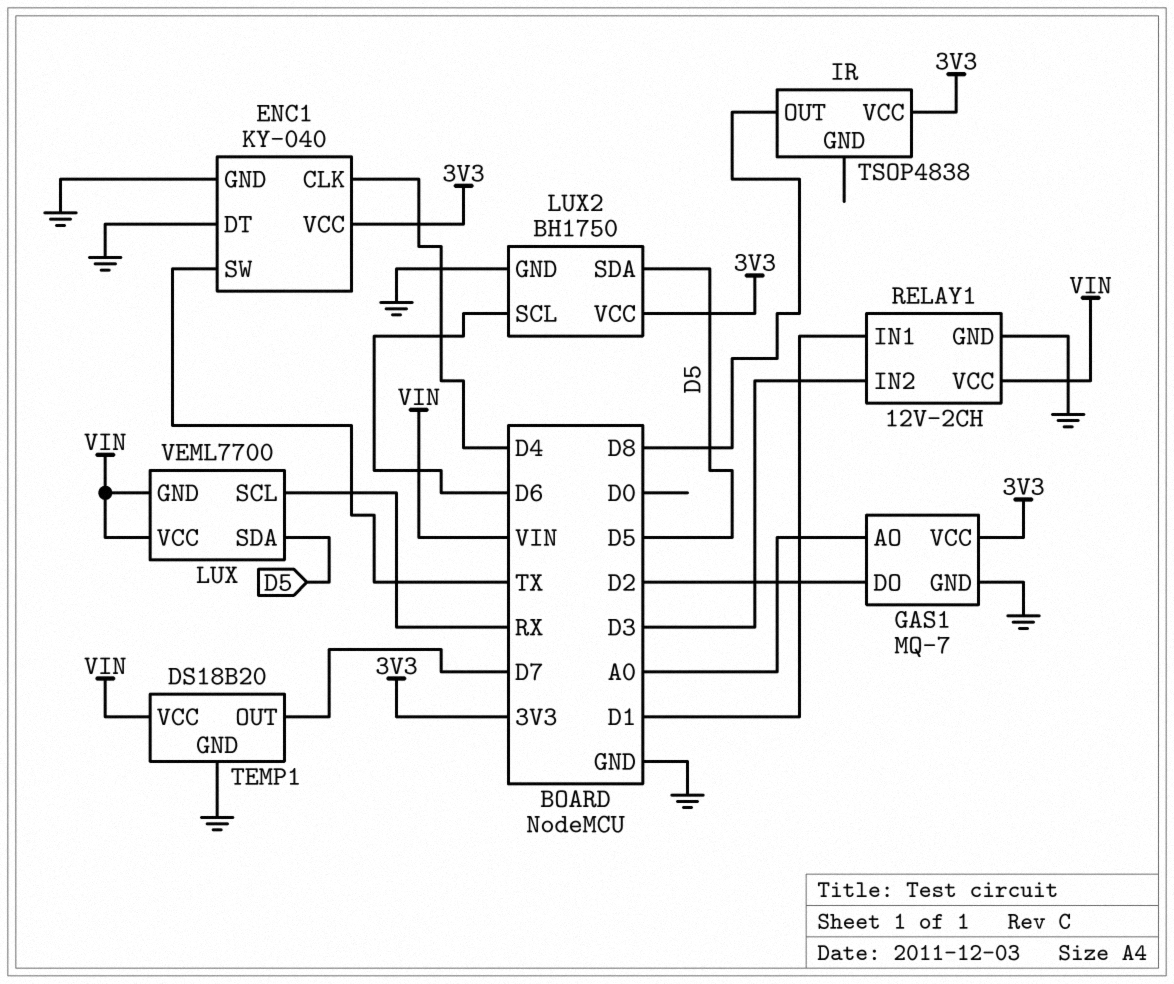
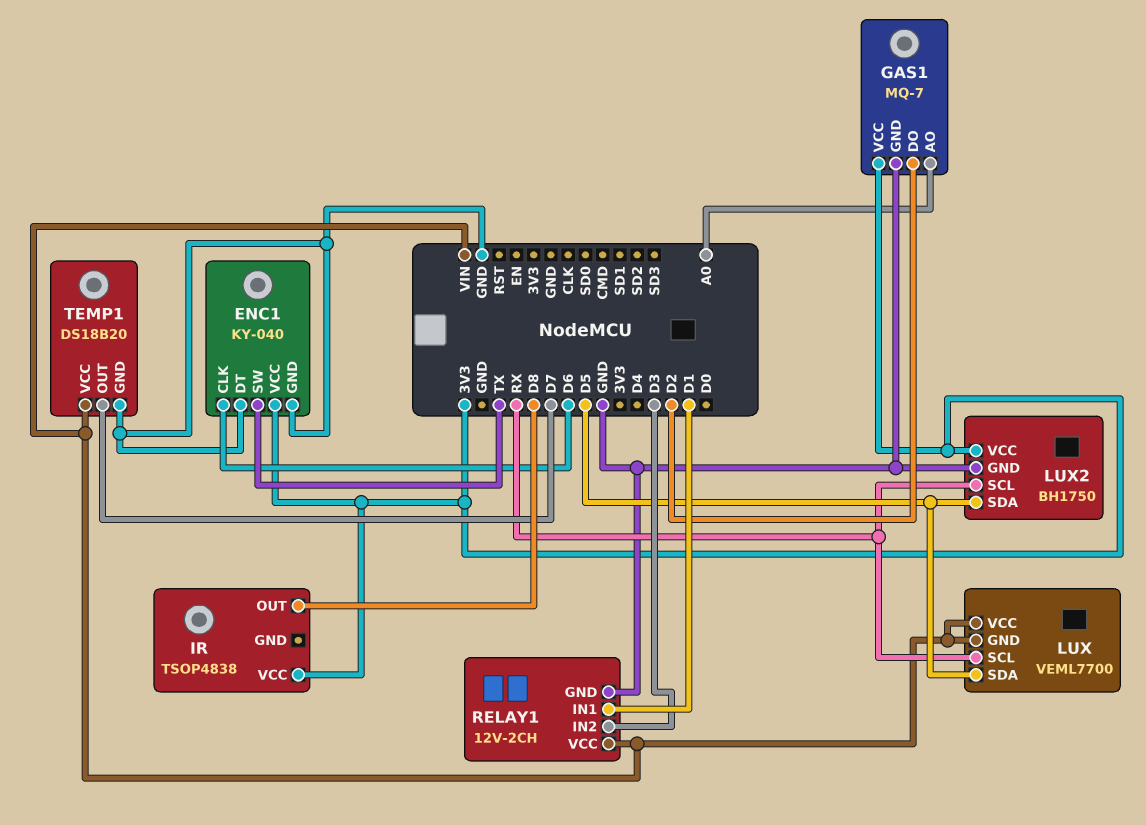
ENC1 pin CLK: D4 -> D6
LUX2 pin SCL: D6 -> RX

